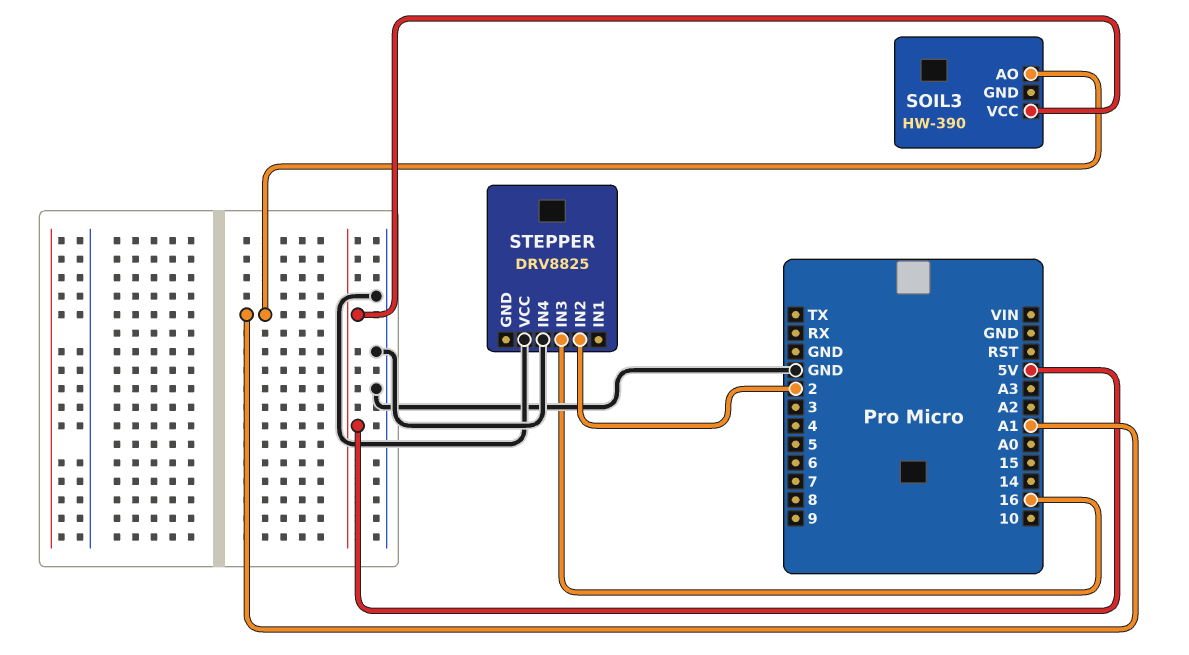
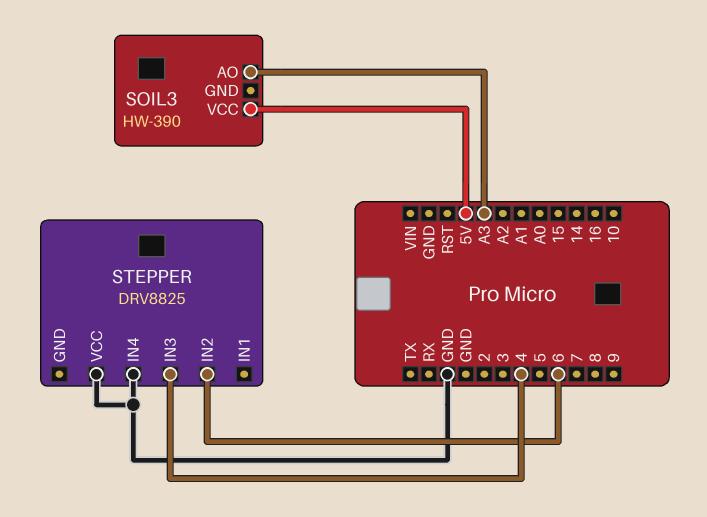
SOIL3 pin AO: A1 -> A3
STEPPER pin IN2: 2 -> 6
STEPPER pin IN3: 16 -> 4

